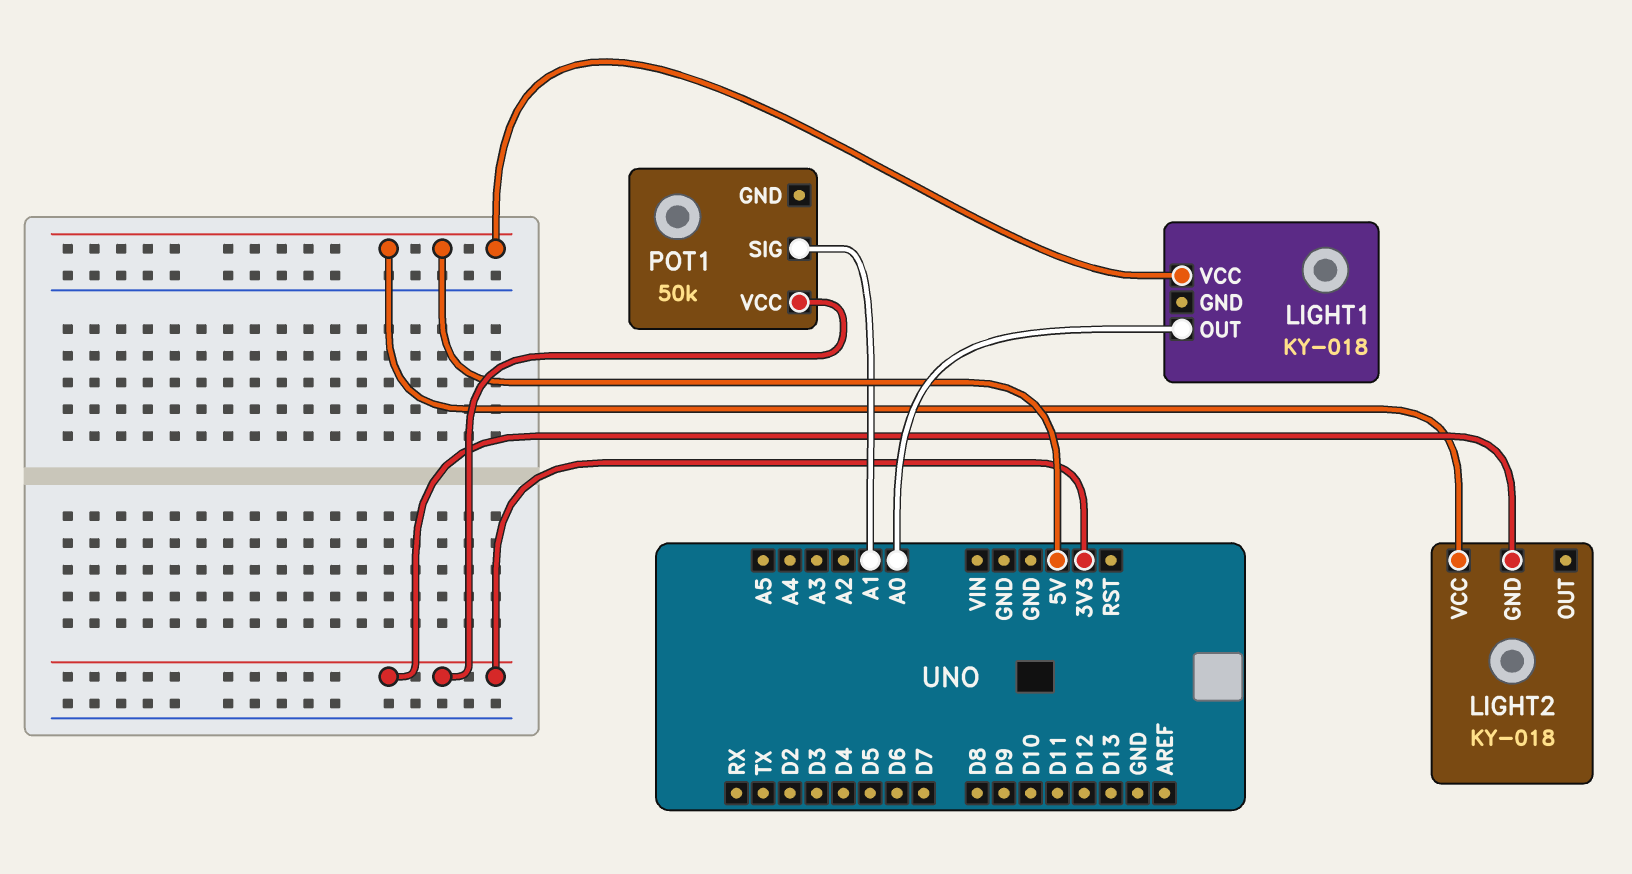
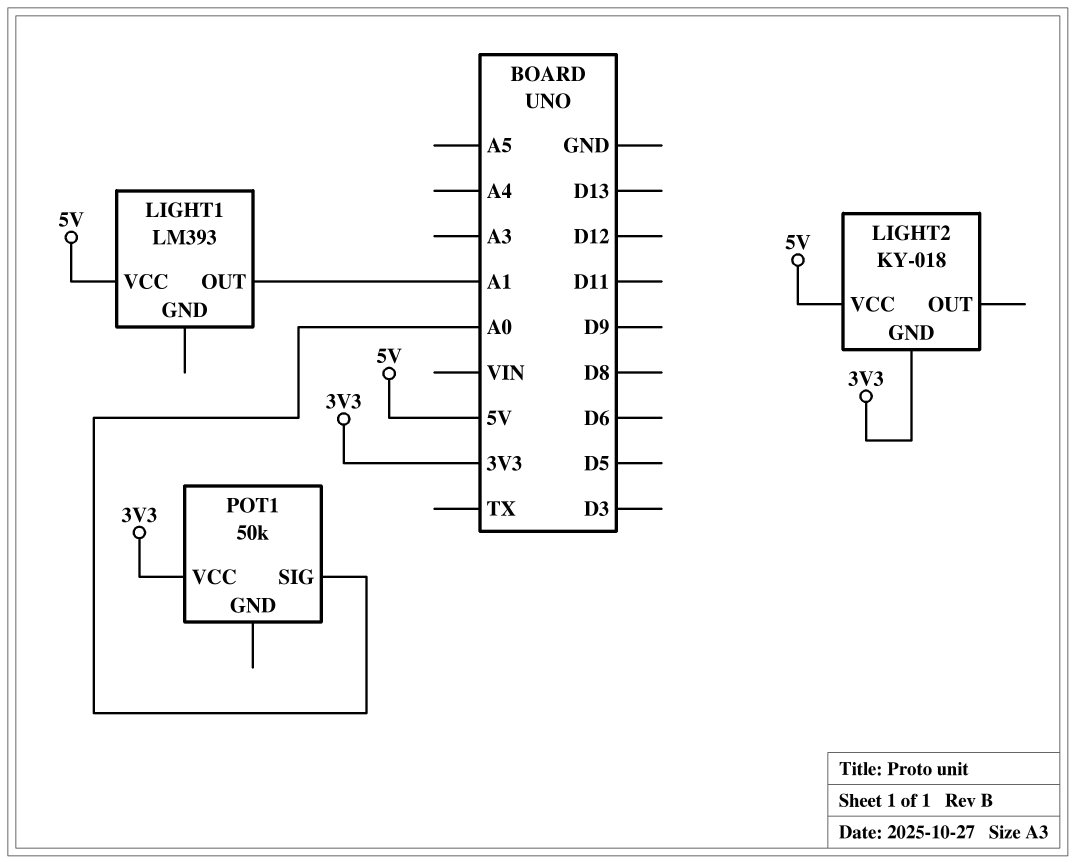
LIGHT1: KY-018 -> LM393
LIGHT1 pin OUT: A0 -> A1
POT1 pin SIG: A1 -> A0

